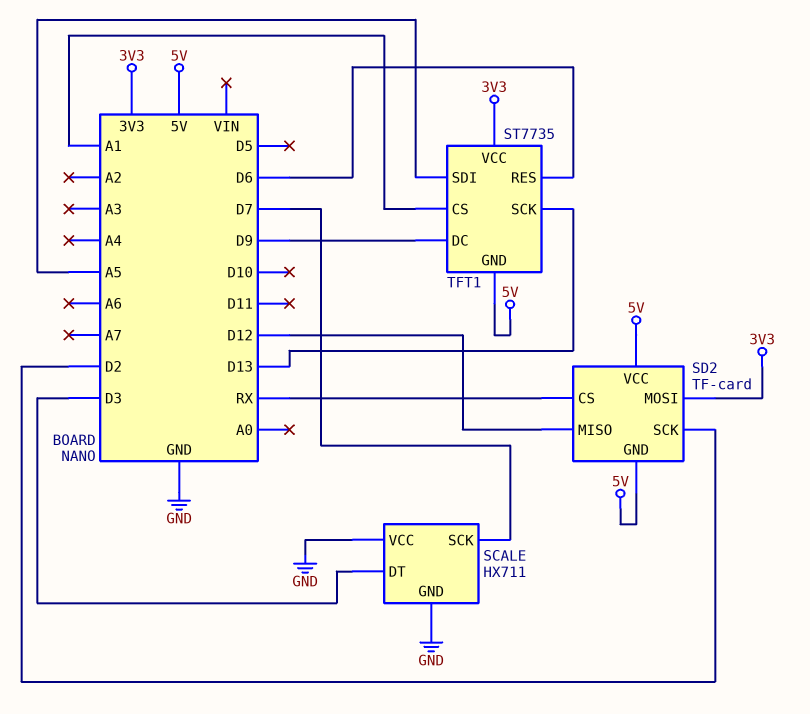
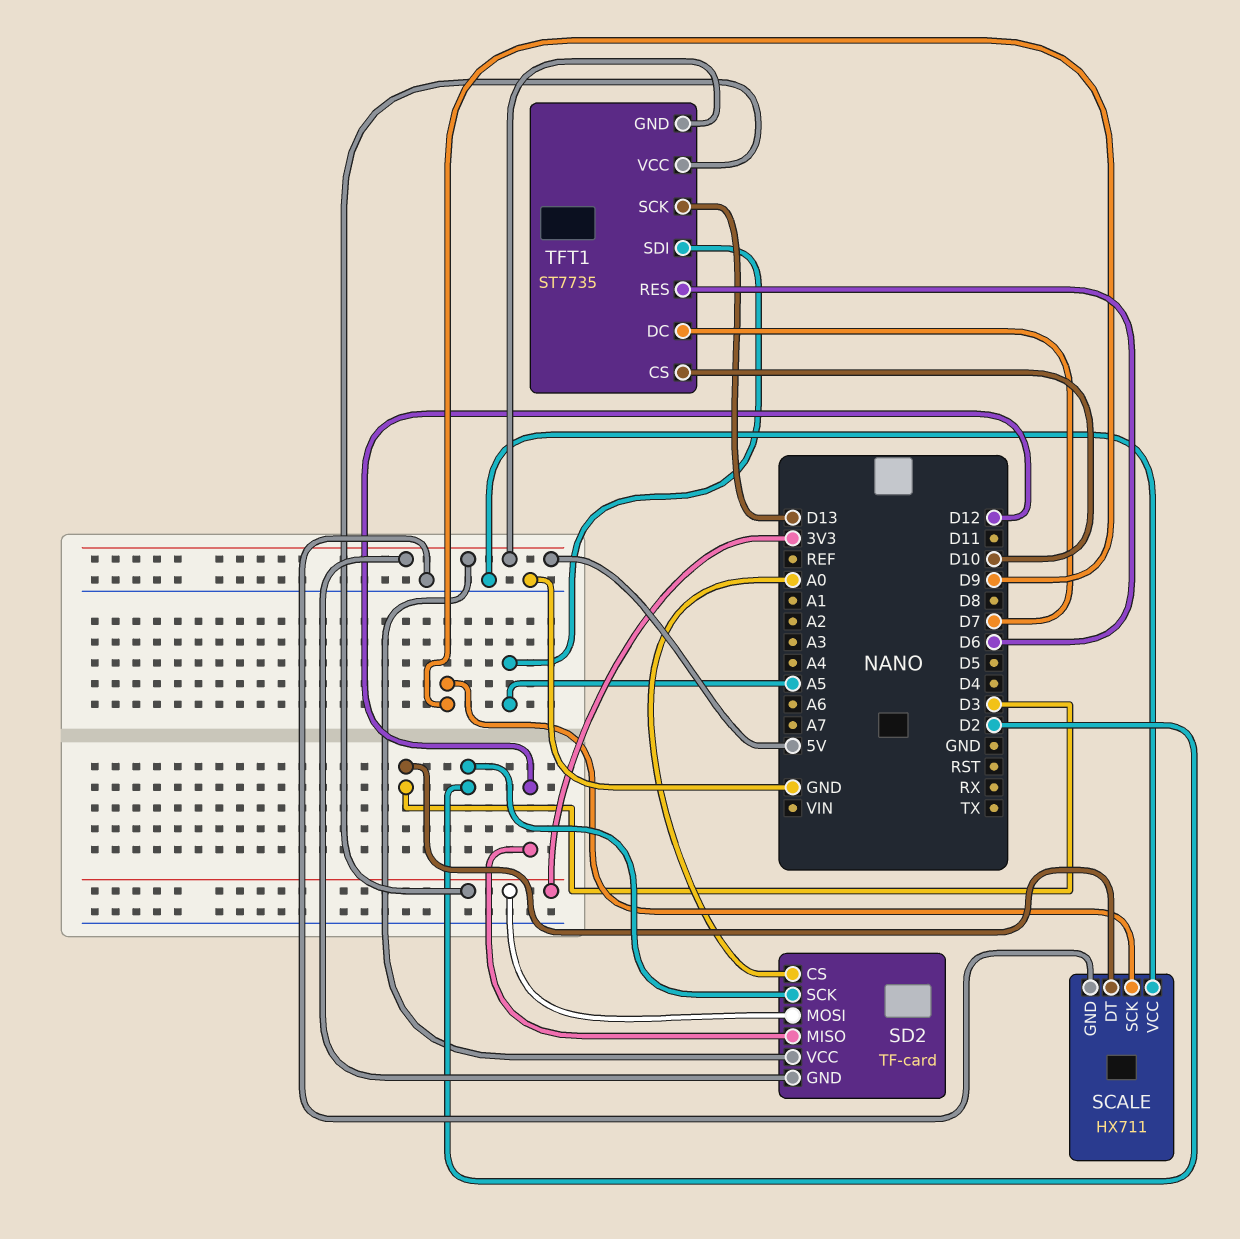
SCALE pin SCK: D7 -> D9
SD2 pin CS: RX -> A0
TFT1 pin CS: A1 -> D10
TFT1 pin DC: D9 -> D7

